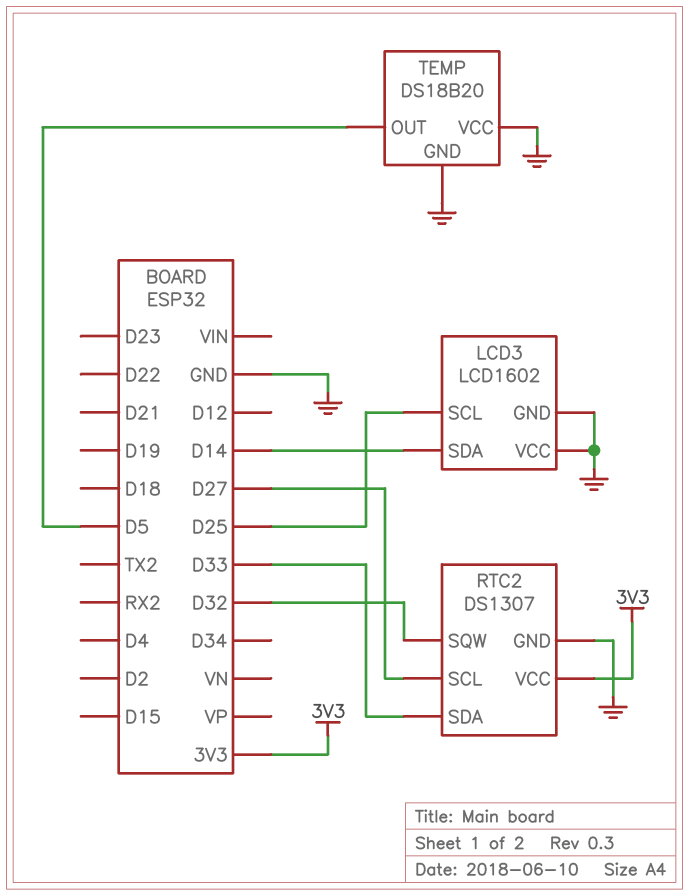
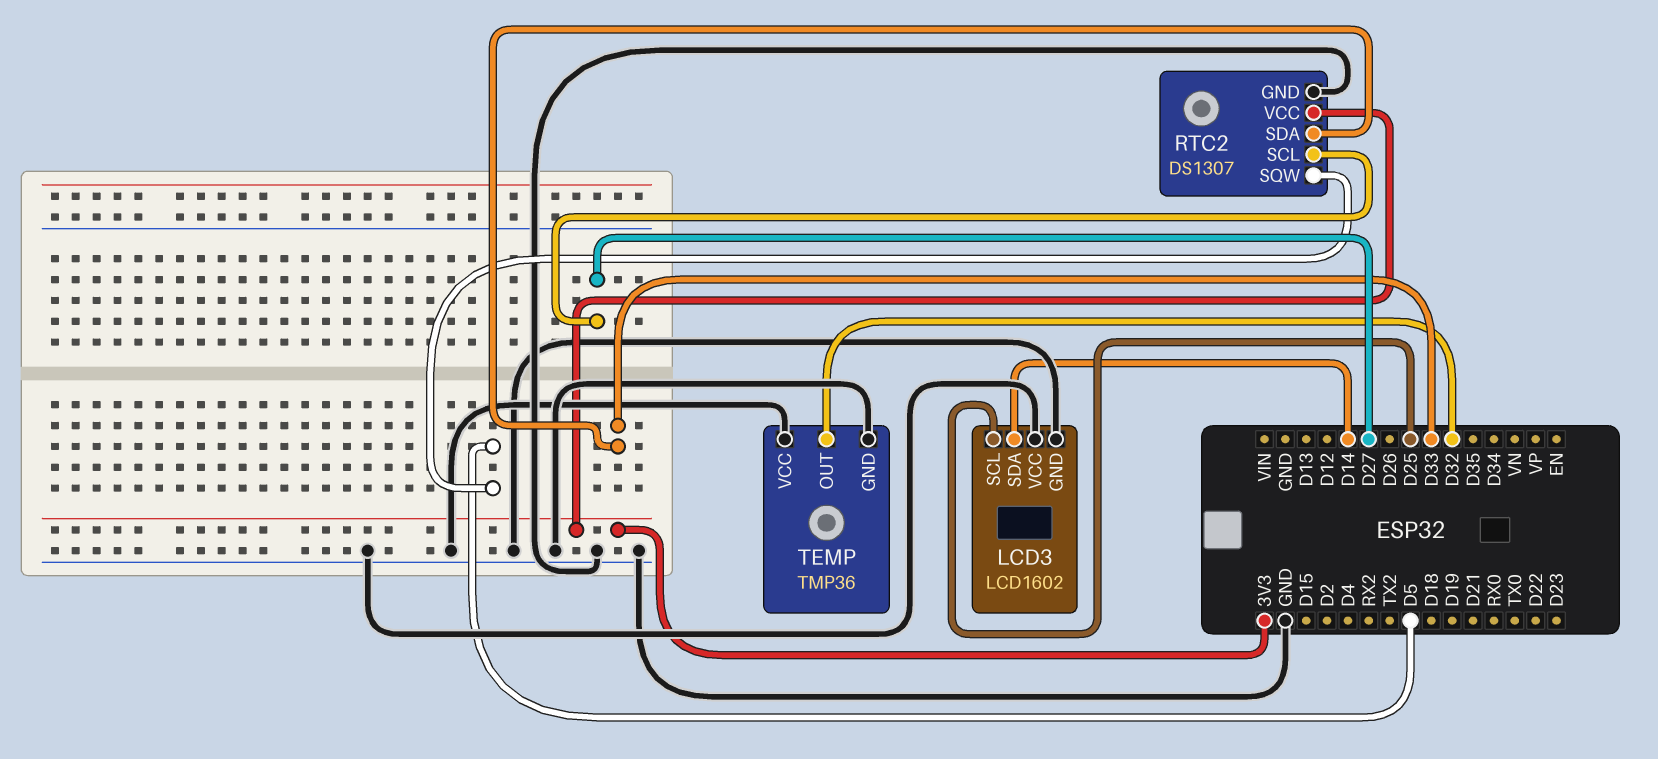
RTC2 pin SQW: D32 -> D5
TEMP: DS18B20 -> TMP36
TEMP pin OUT: D5 -> D32

